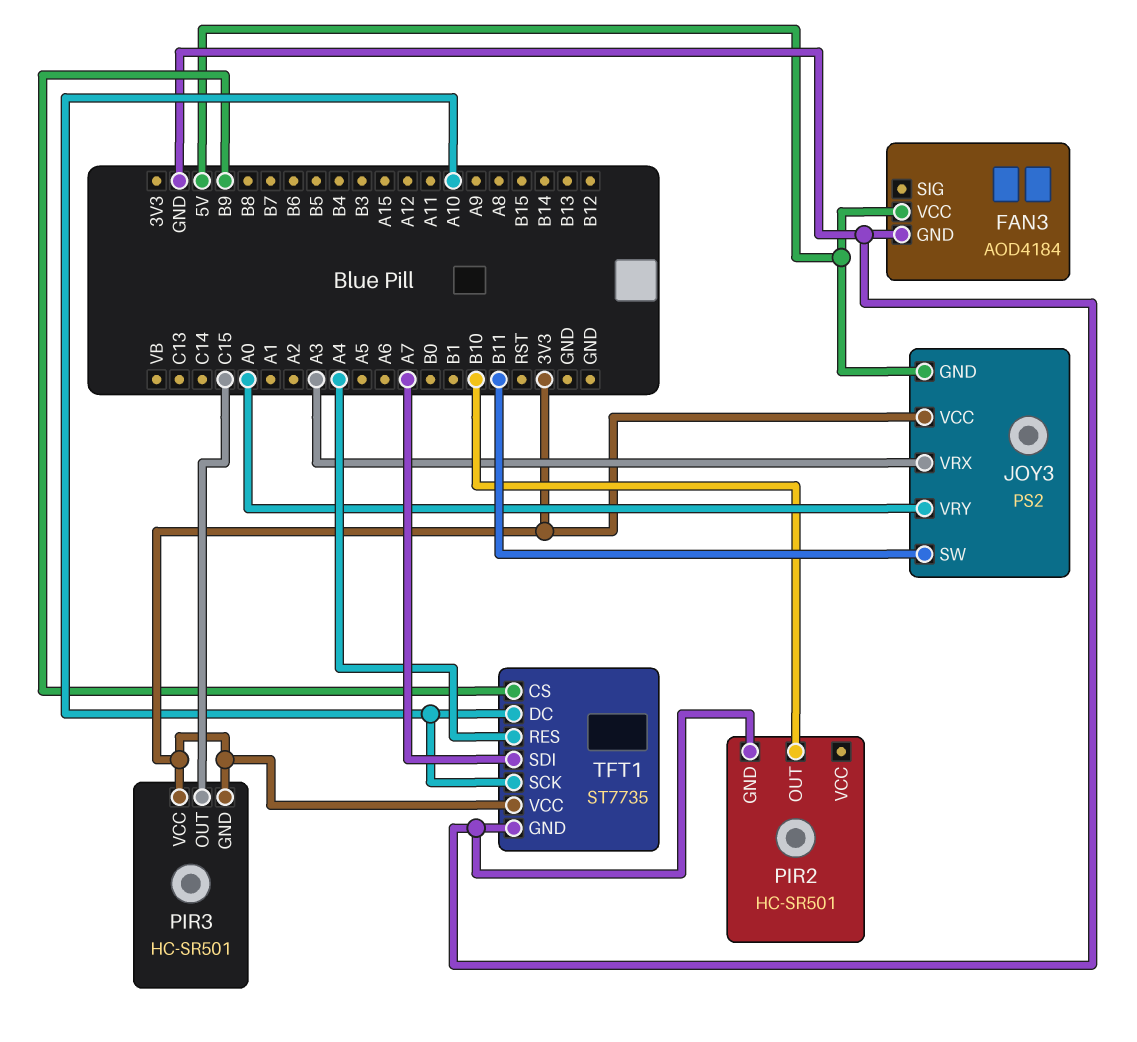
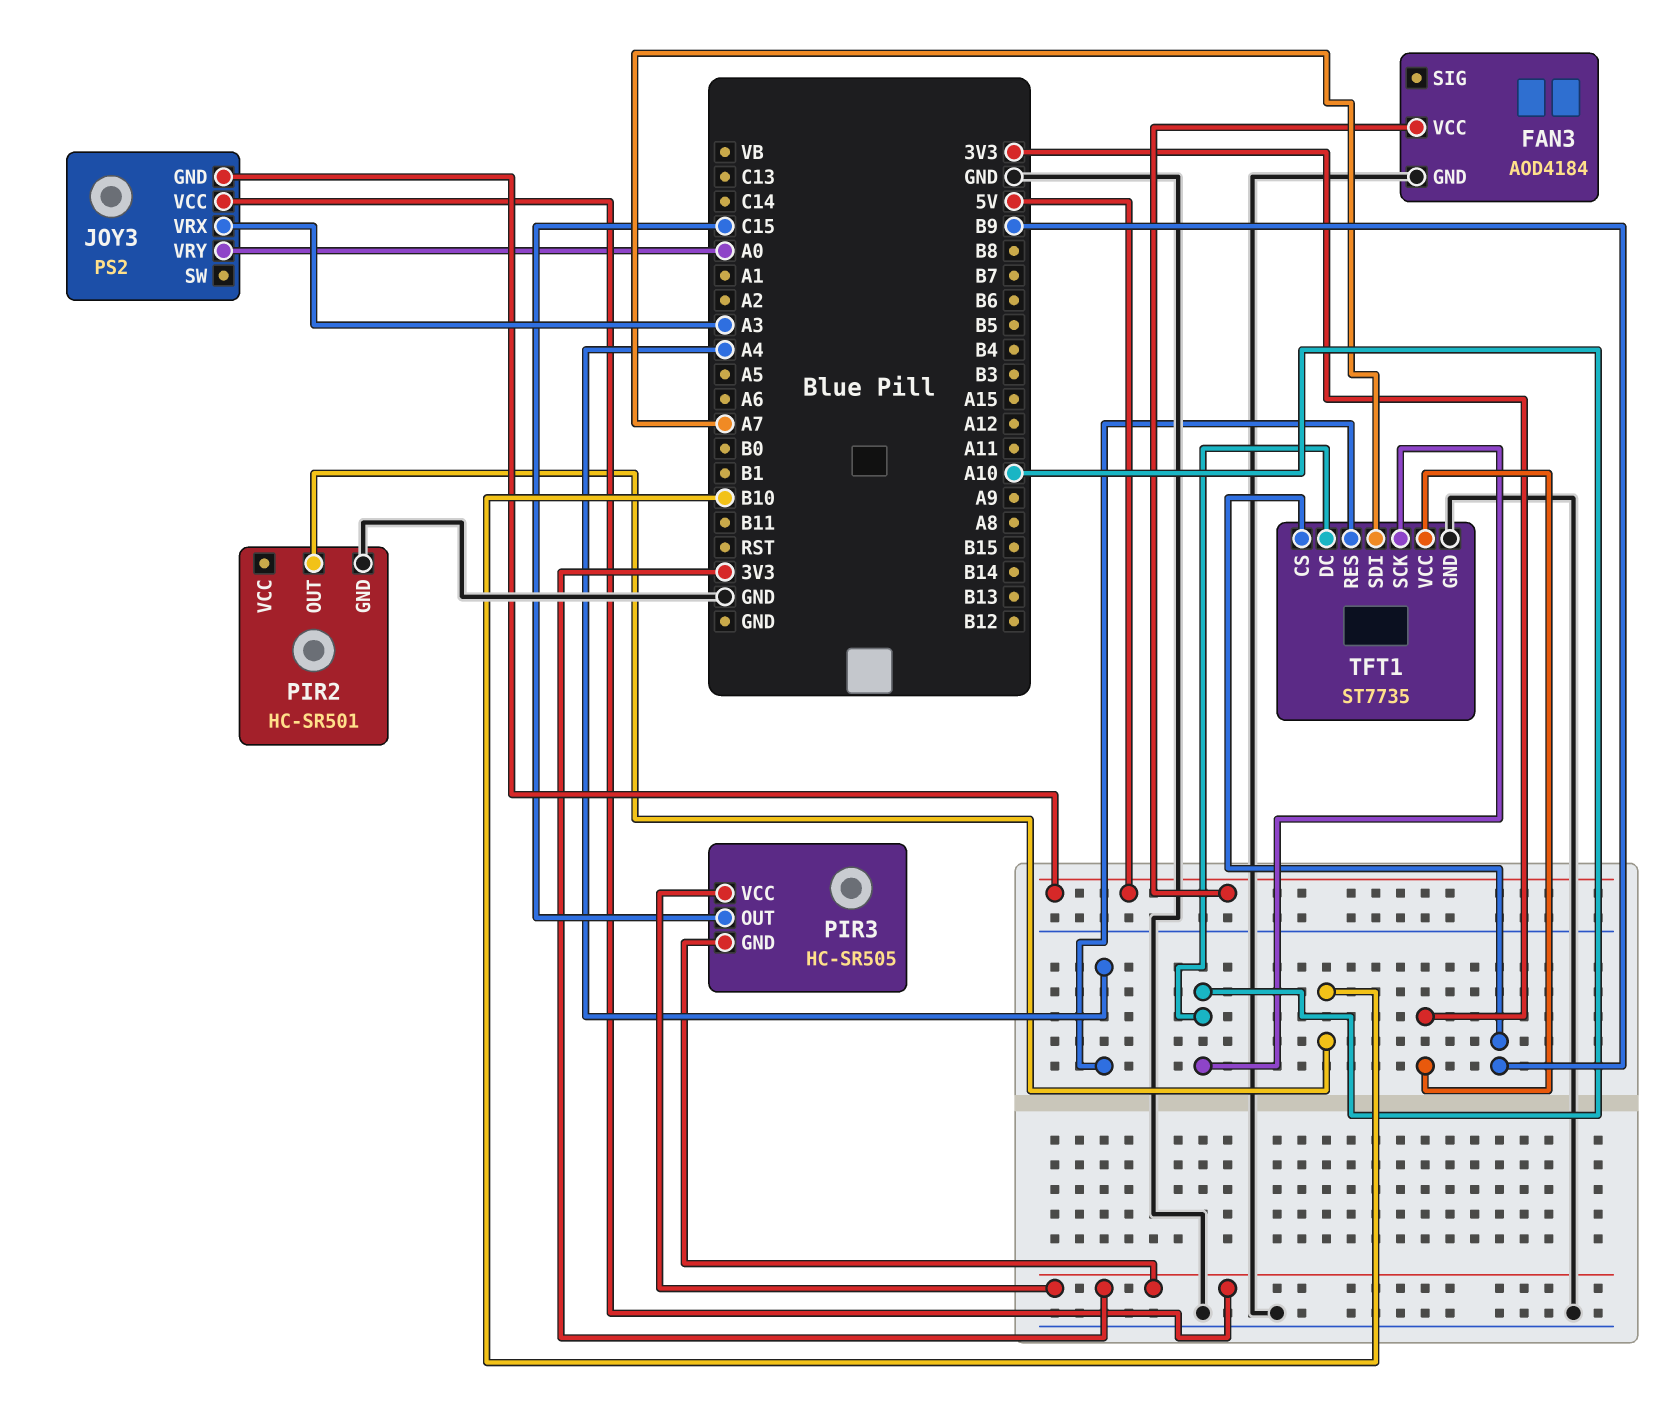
JOY3 pin SW: B11 -> none
PIR3: HC-SR501 -> HC-SR505

